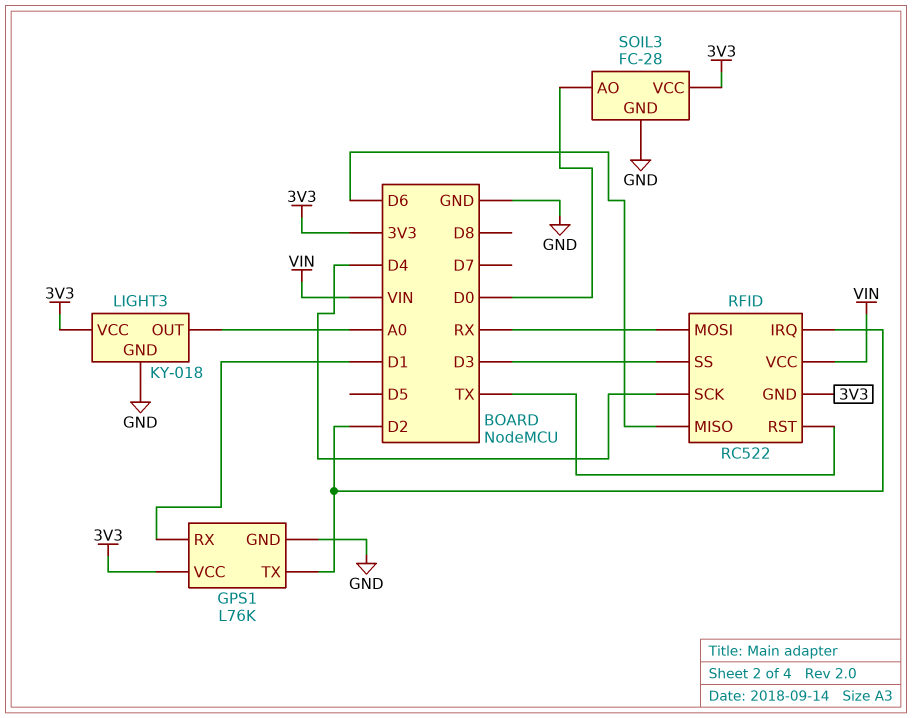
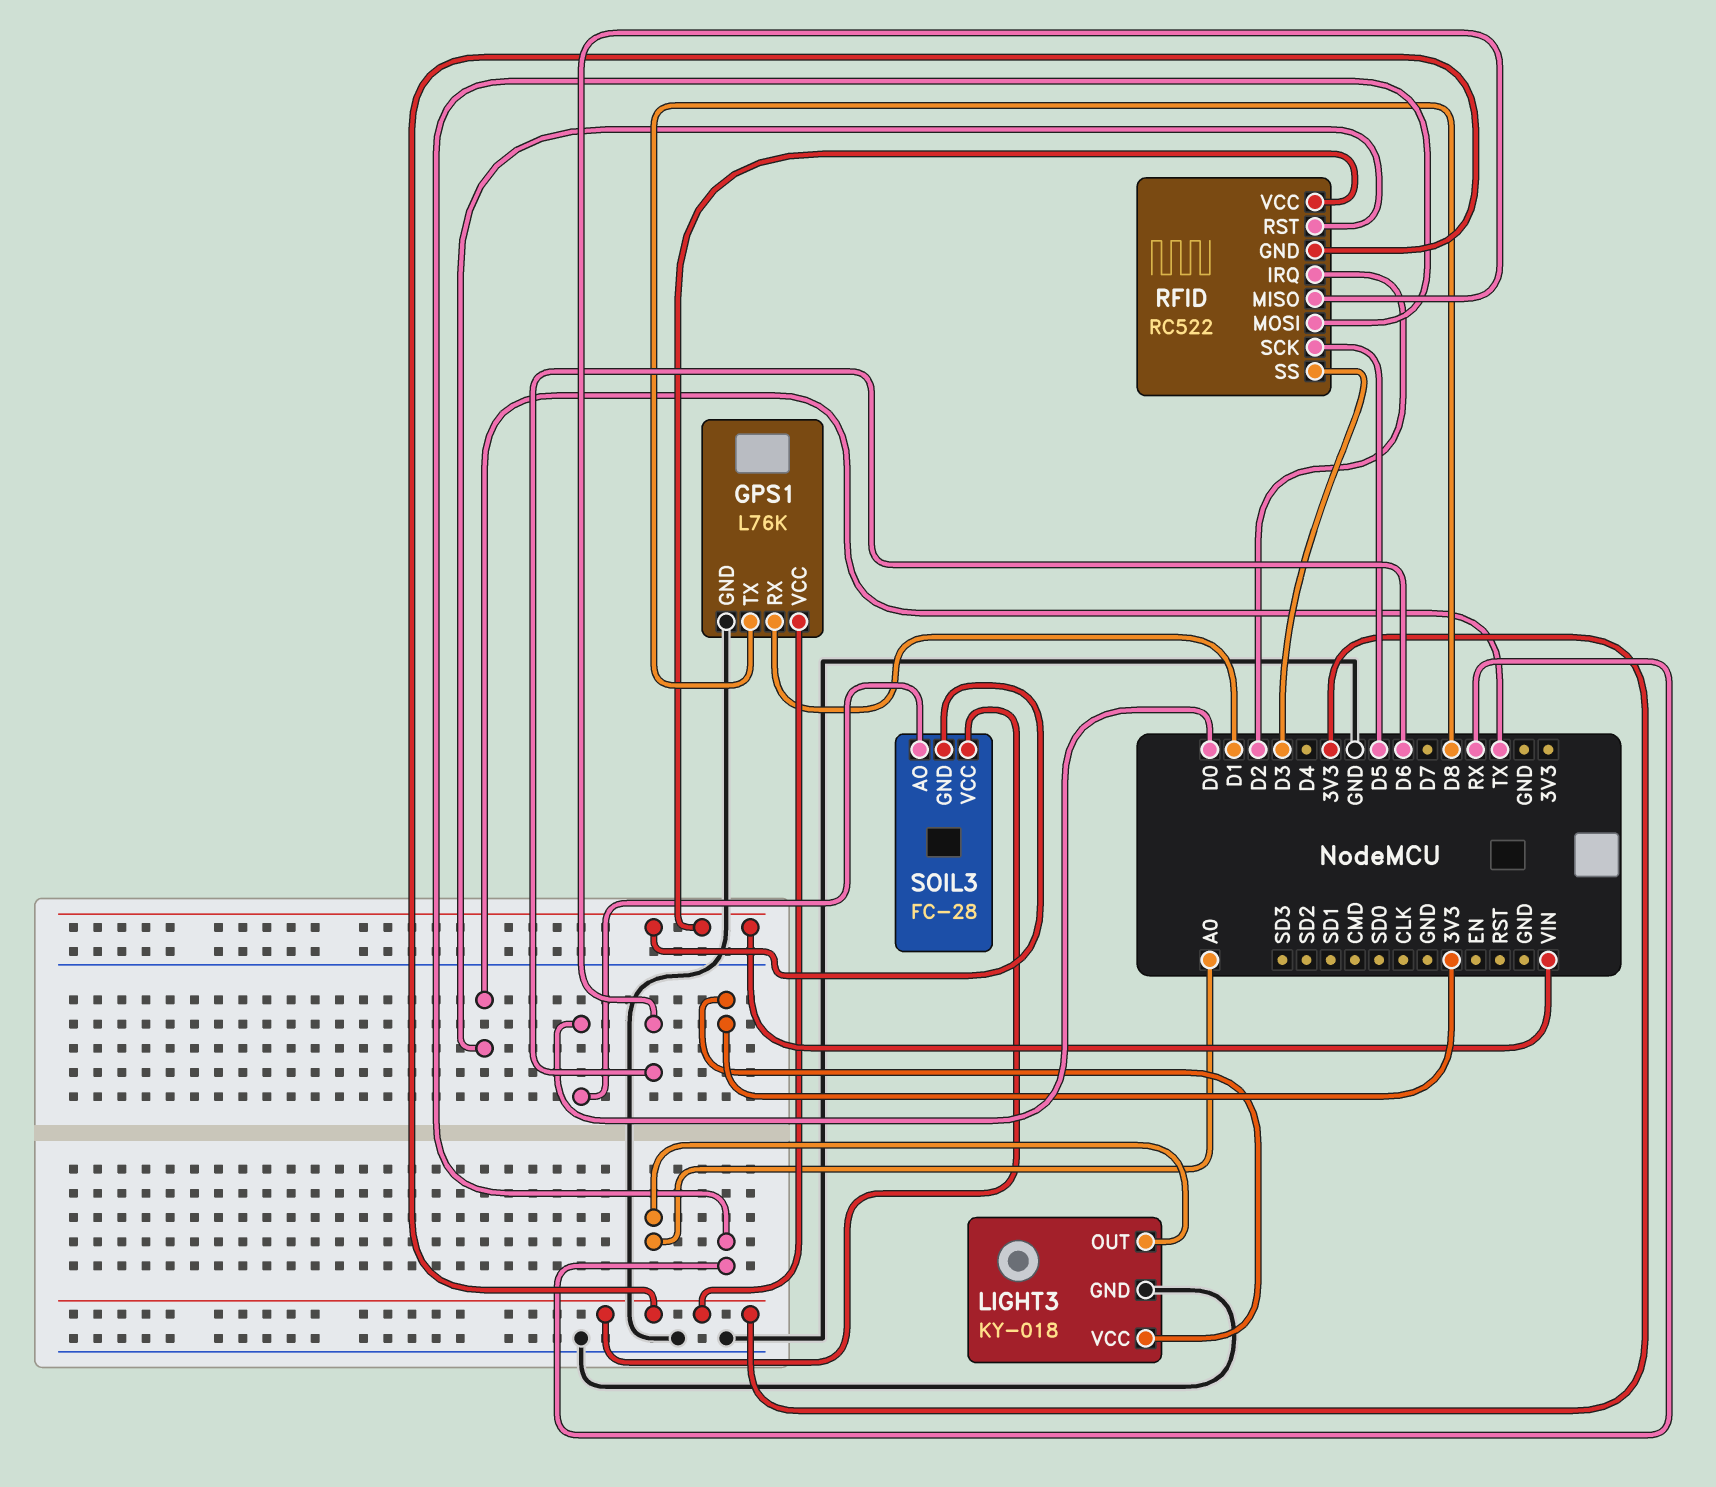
GPS1 pin TX: D2 -> D8
RFID pin SCK: D4 -> D5
SOIL3 pin GND: GND -> VIN

